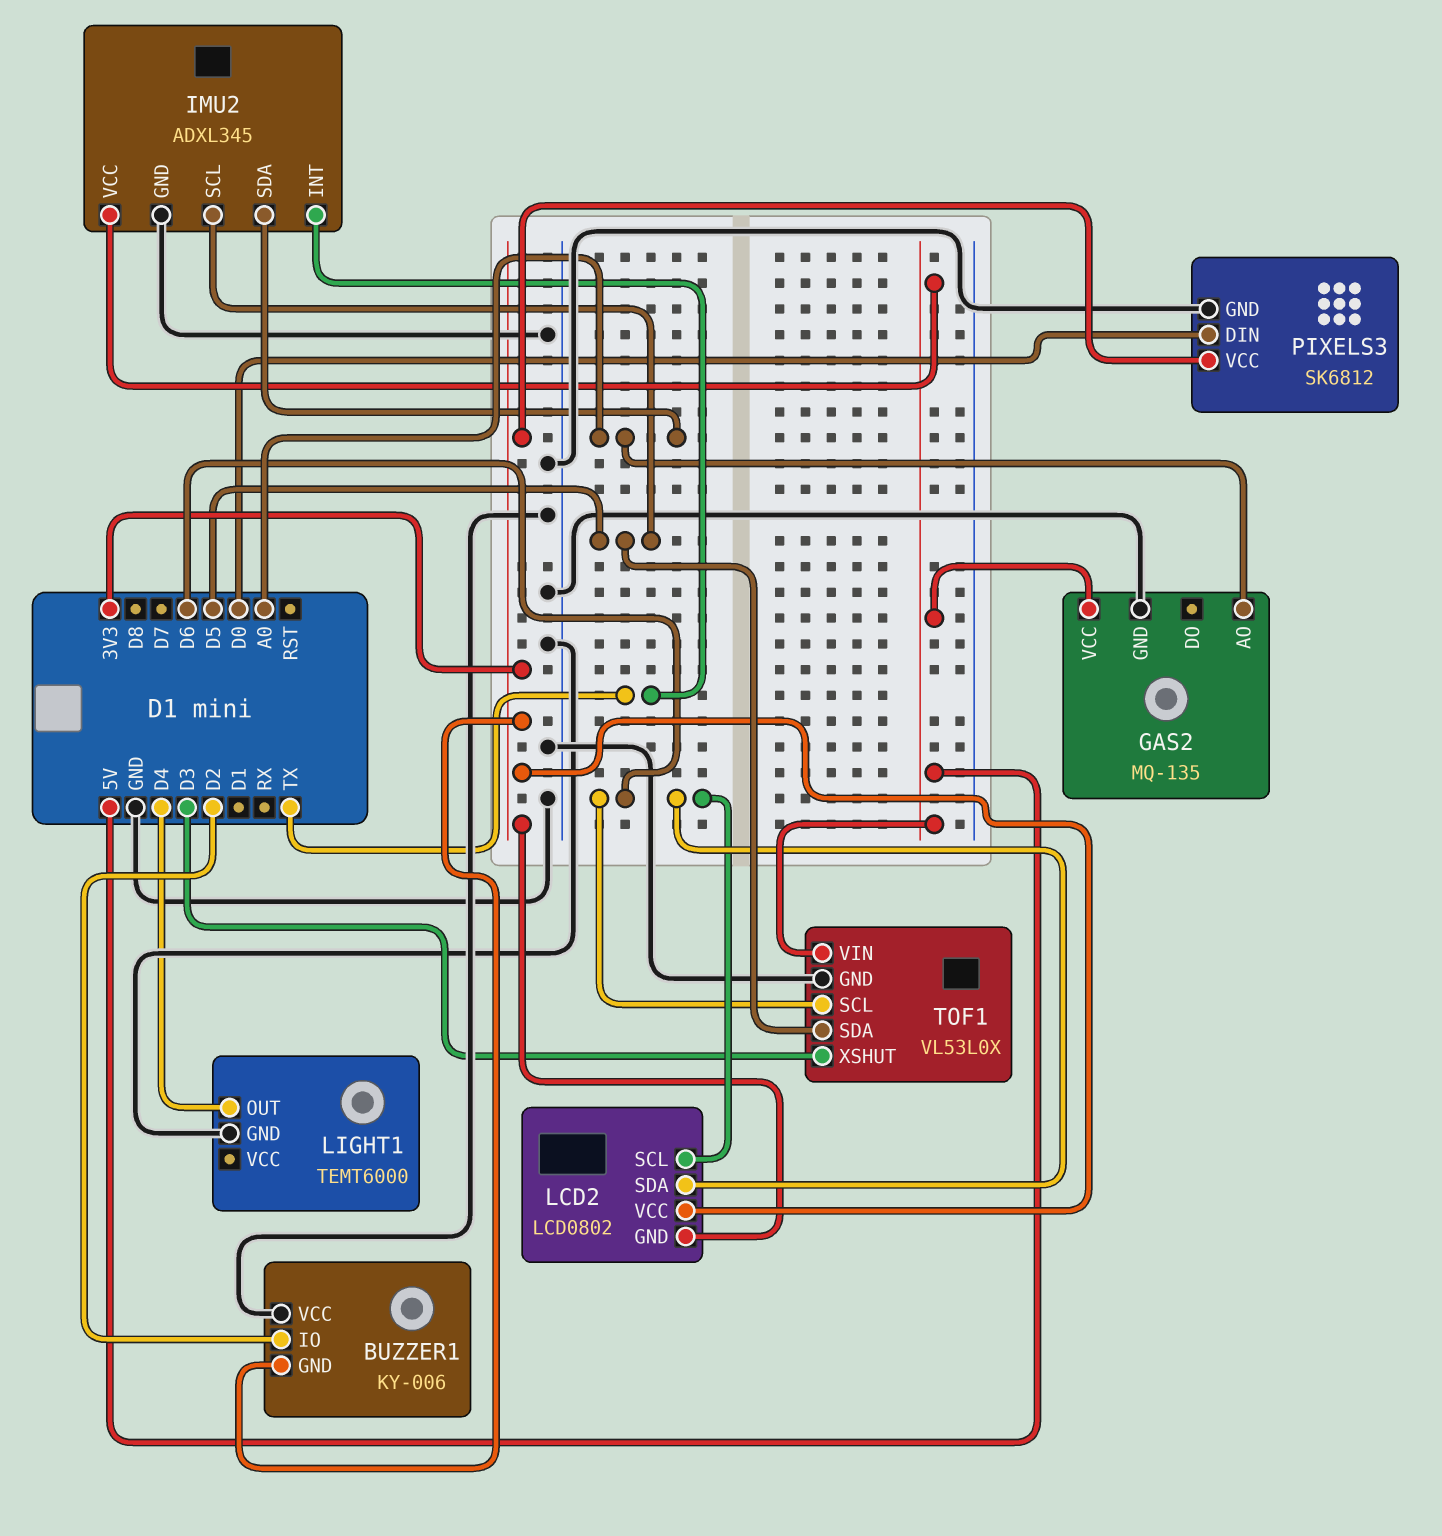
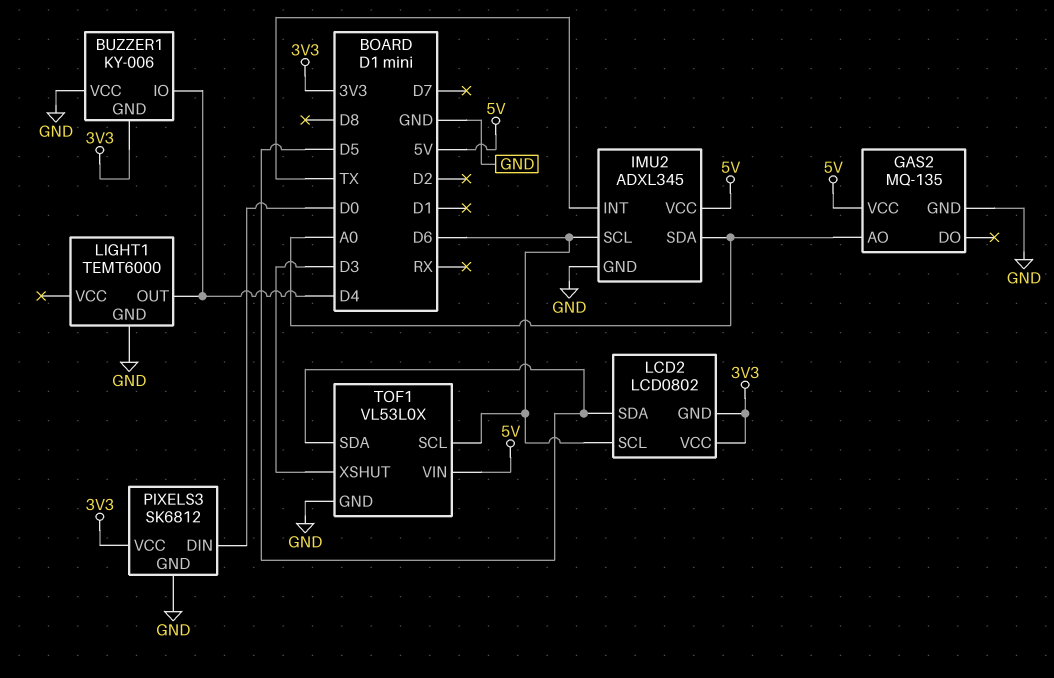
BUZZER1 pin IO: D2 -> D4
IMU2 pin SCL: D5 -> D6
LCD2 pin SDA: D6 -> D5

